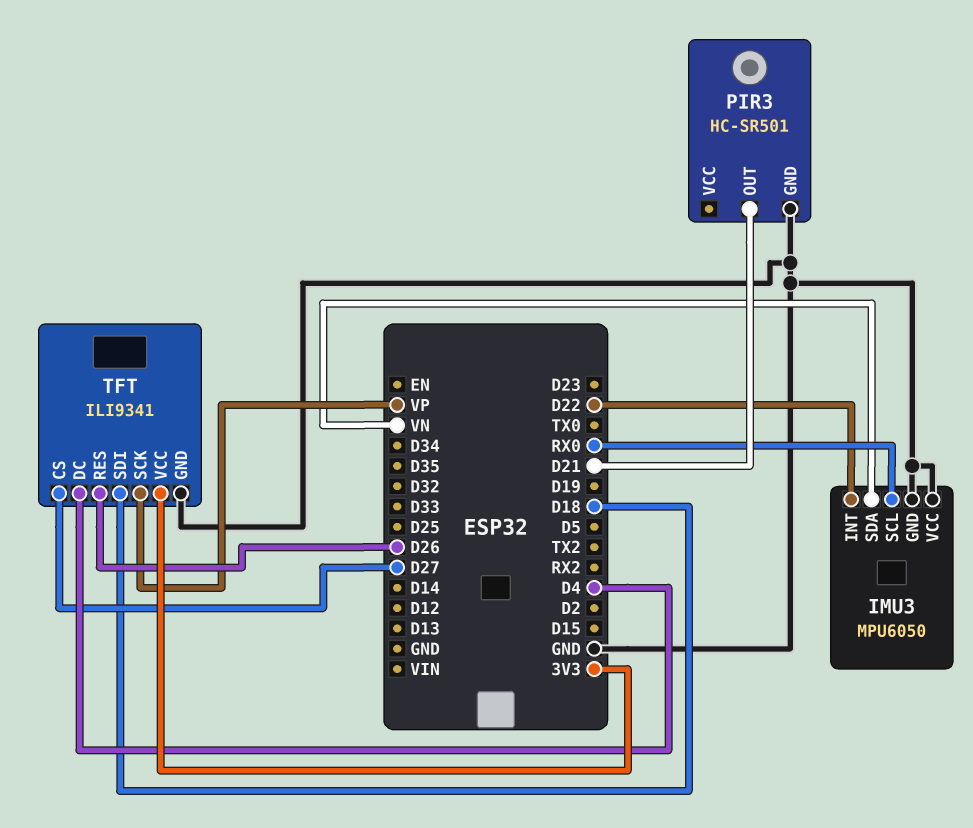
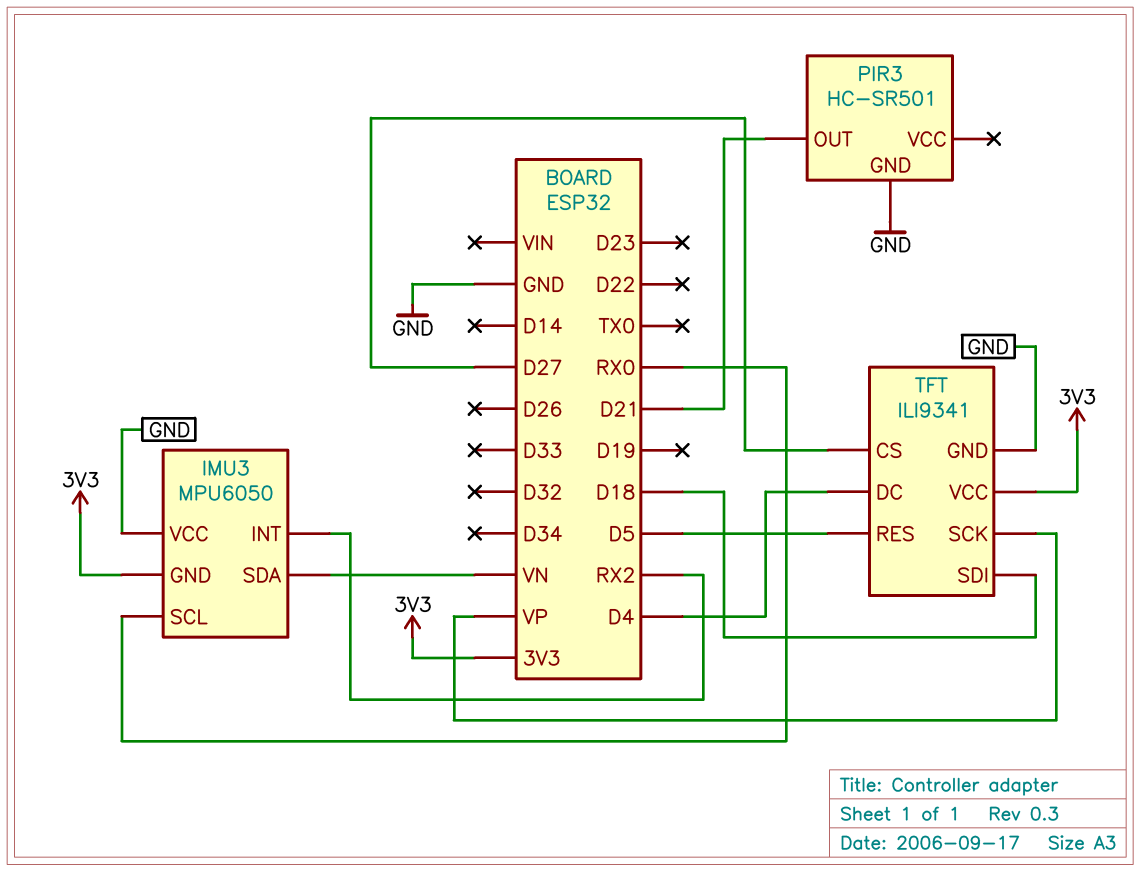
IMU3 pin GND: GND -> 3V3
IMU3 pin INT: D22 -> RX2
TFT pin RES: D26 -> D5

